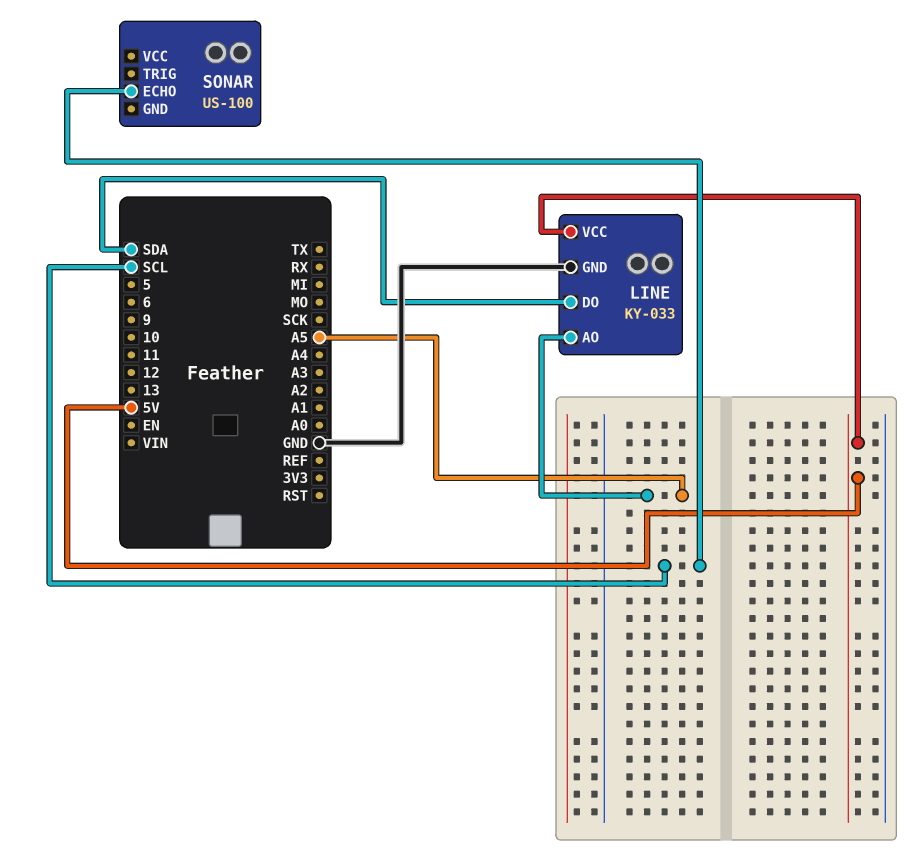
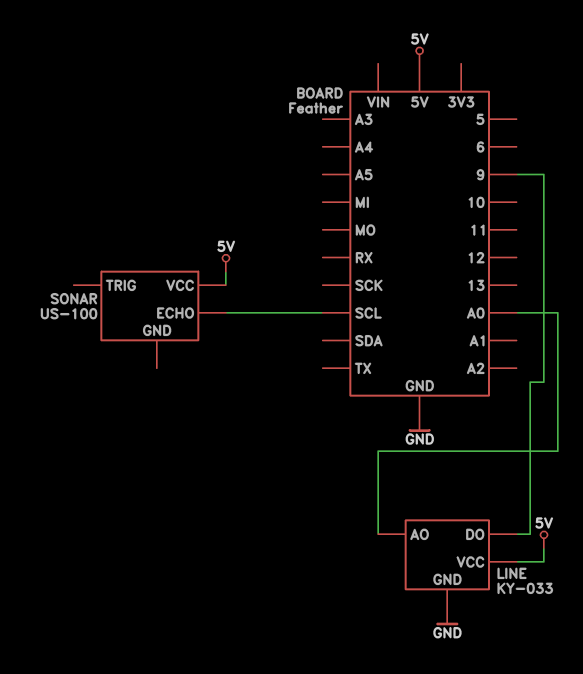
LINE pin AO: A5 -> A0
LINE pin DO: SDA -> 9
SONAR pin VCC: none -> 5V

